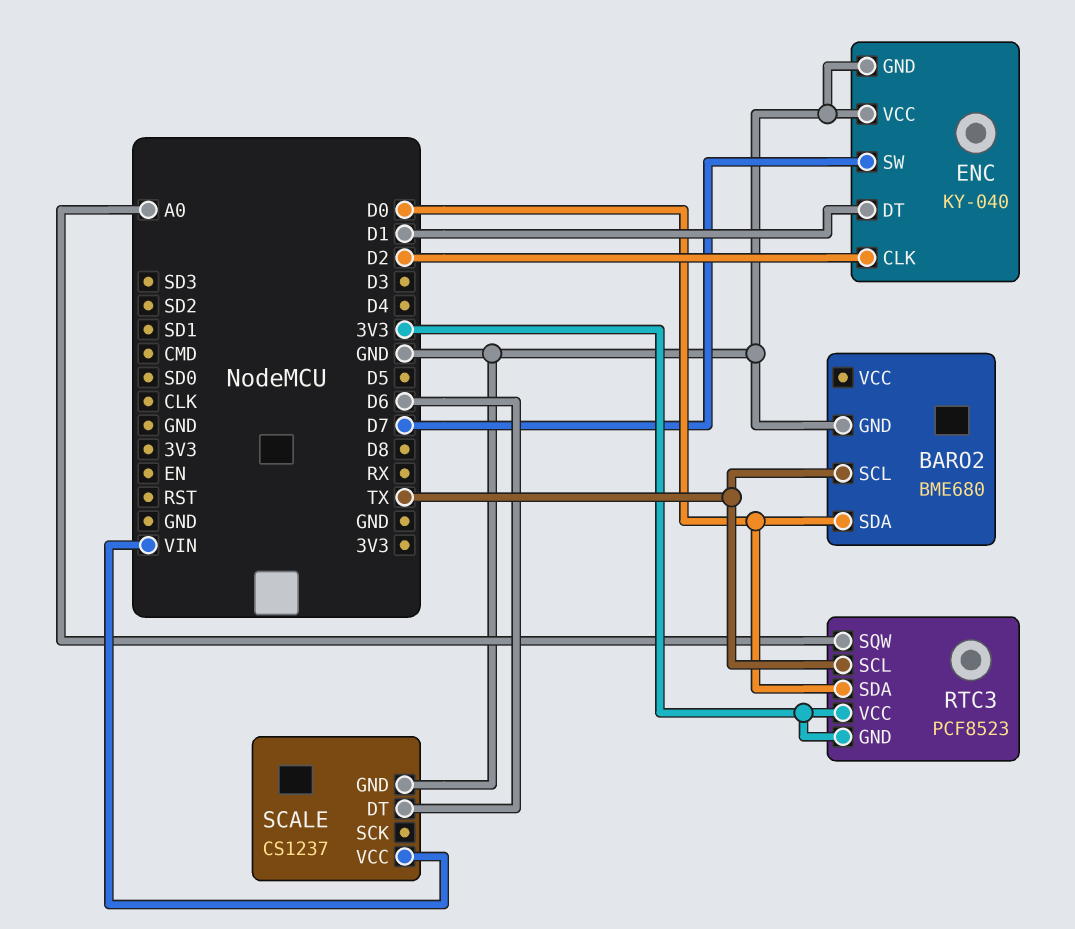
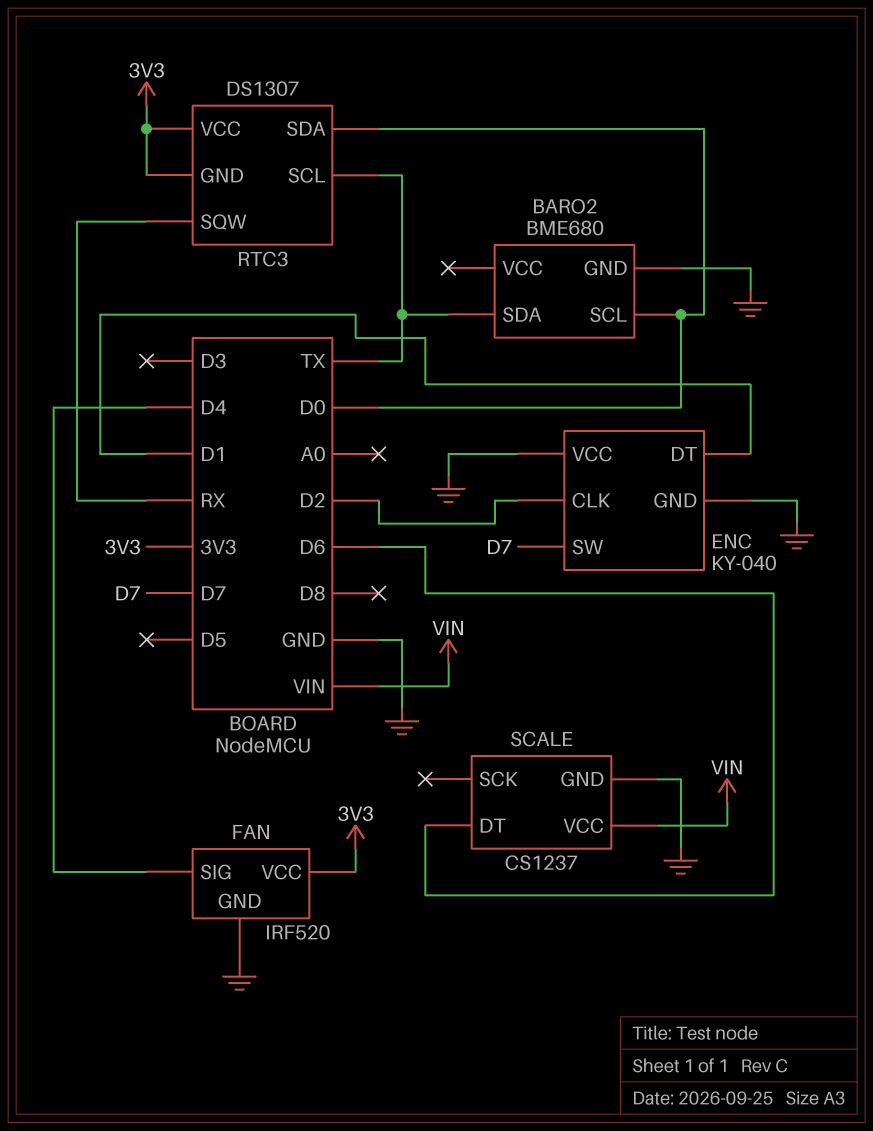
BARO2 pin SCL: TX -> D0
BARO2 pin SDA: D0 -> TX
FAN: none -> IRF520
FAN pin GND: none -> GND
FAN pin SIG: none -> D4
FAN pin VCC: none -> 3V3
RTC3: PCF8523 -> DS1307
RTC3 pin SQW: A0 -> RX

